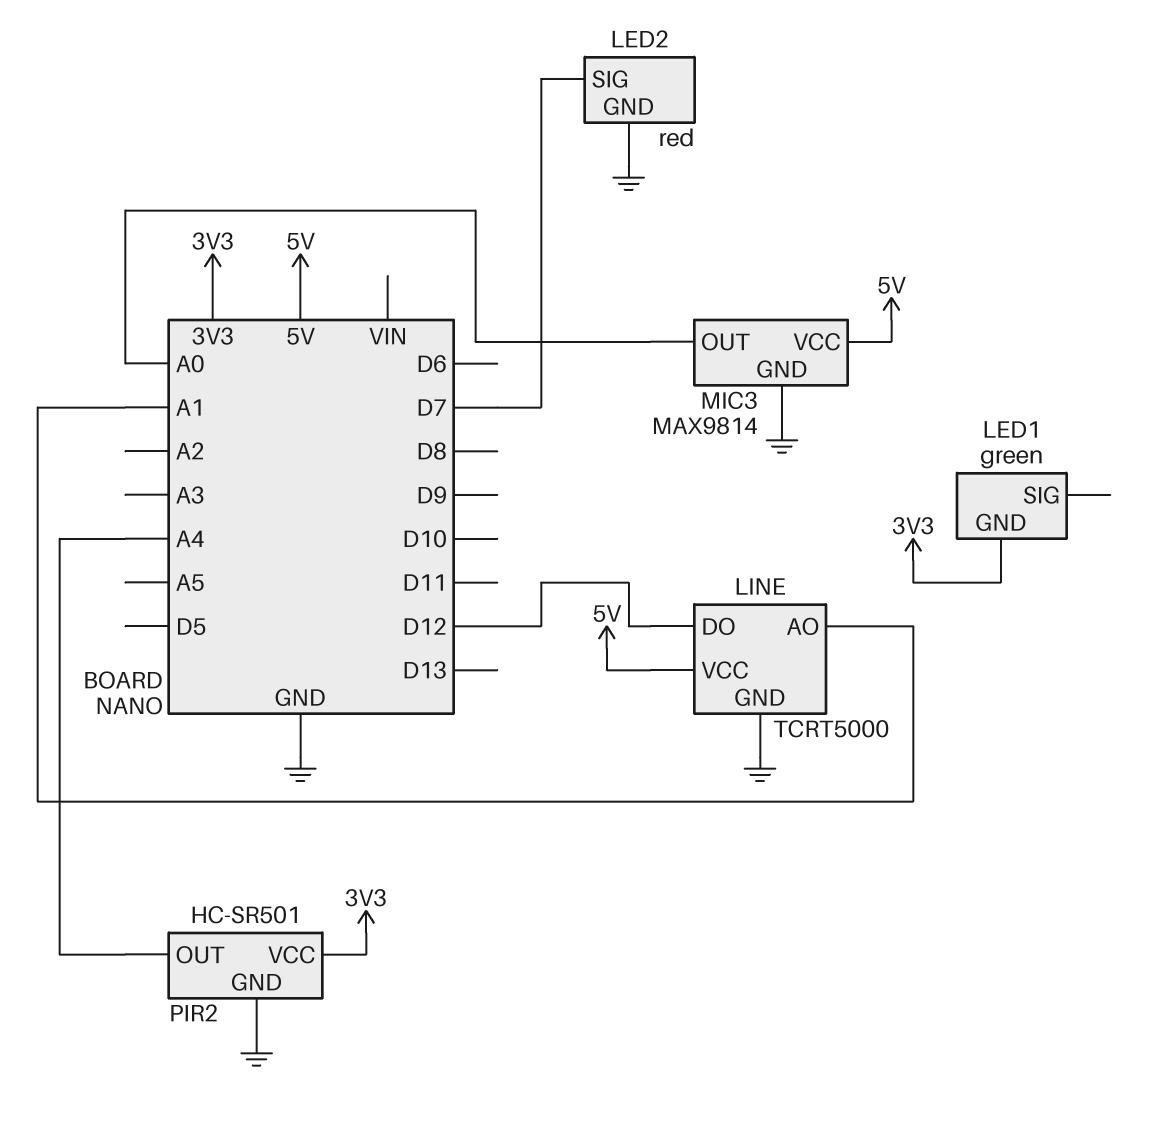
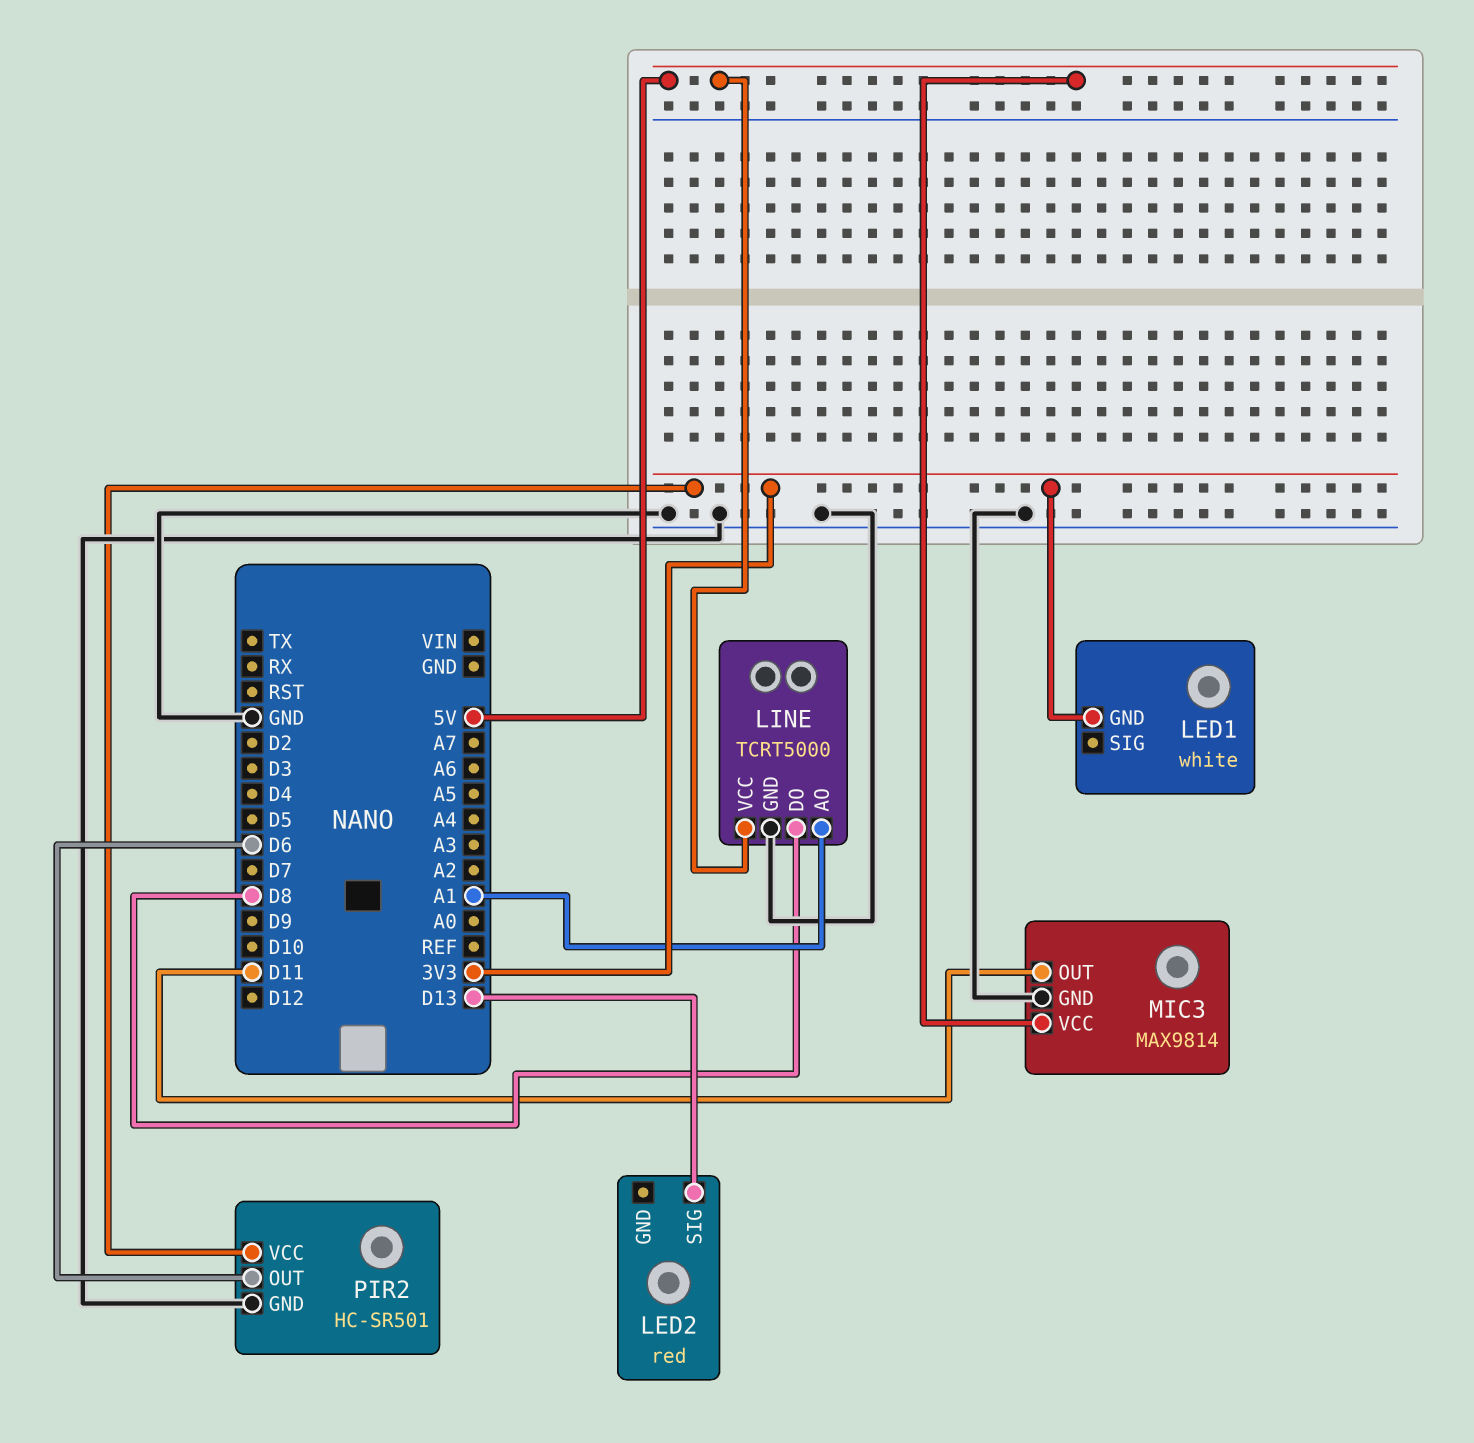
LED1: green -> white
LED2 pin GND: GND -> none
LED2 pin SIG: D7 -> D13
LINE pin DO: D12 -> D8
MIC3 pin OUT: A0 -> D11
PIR2 pin OUT: A4 -> D6

